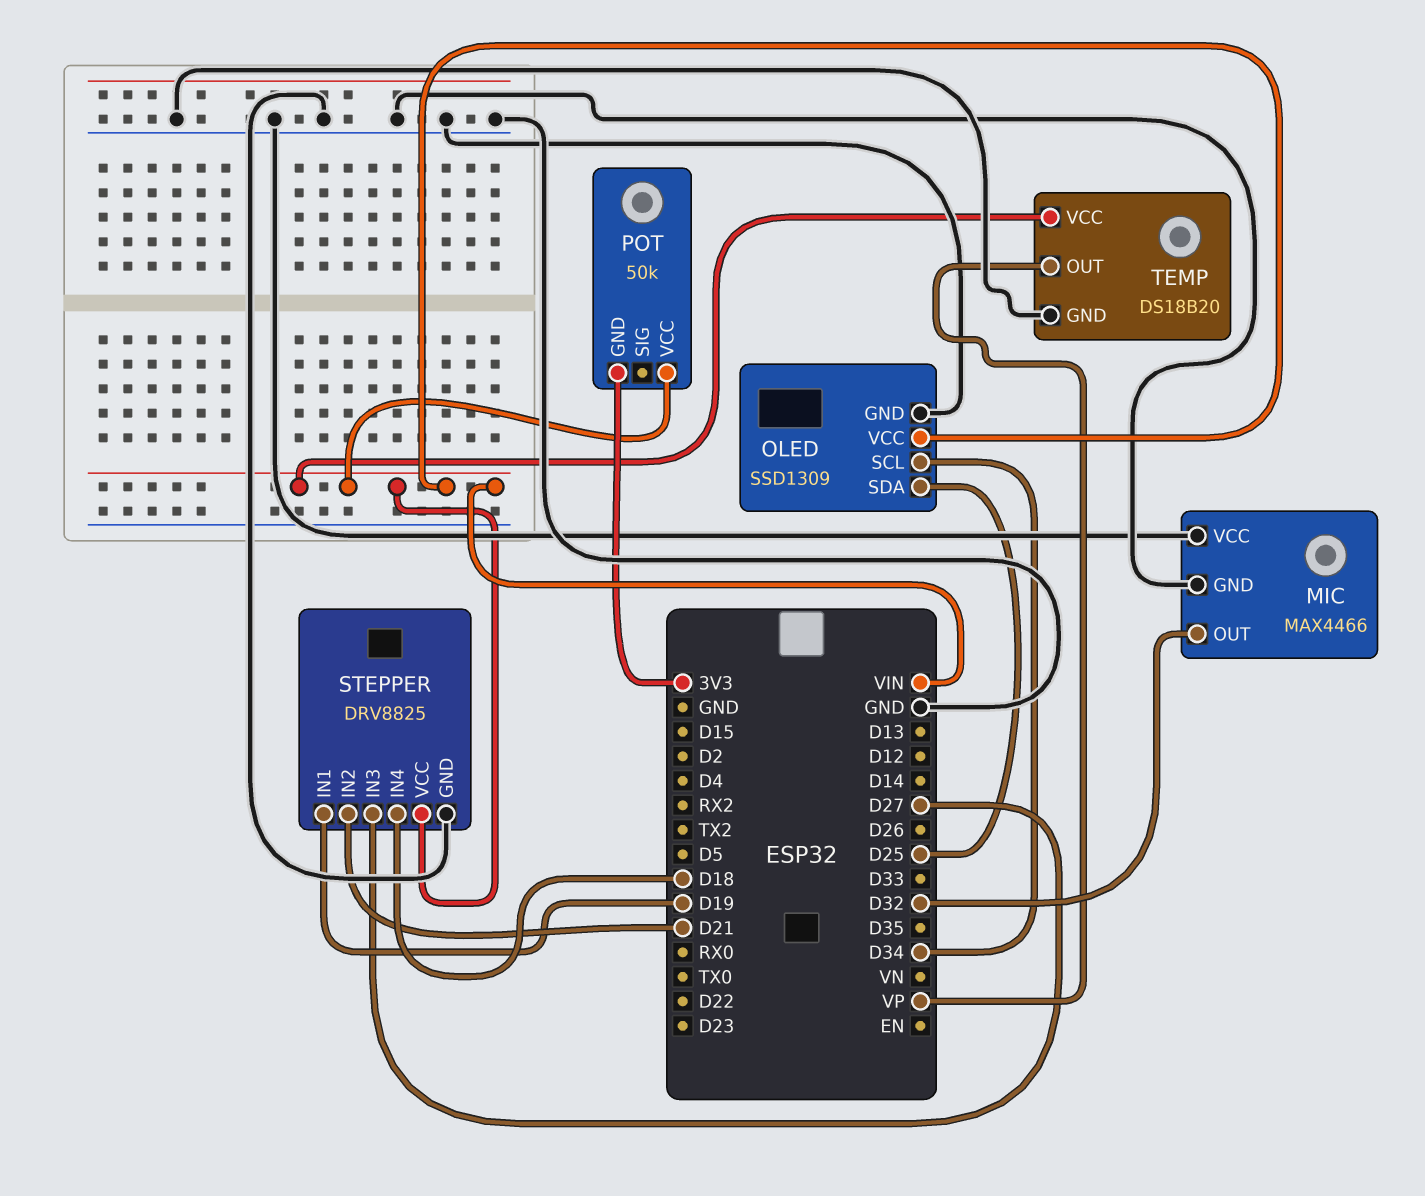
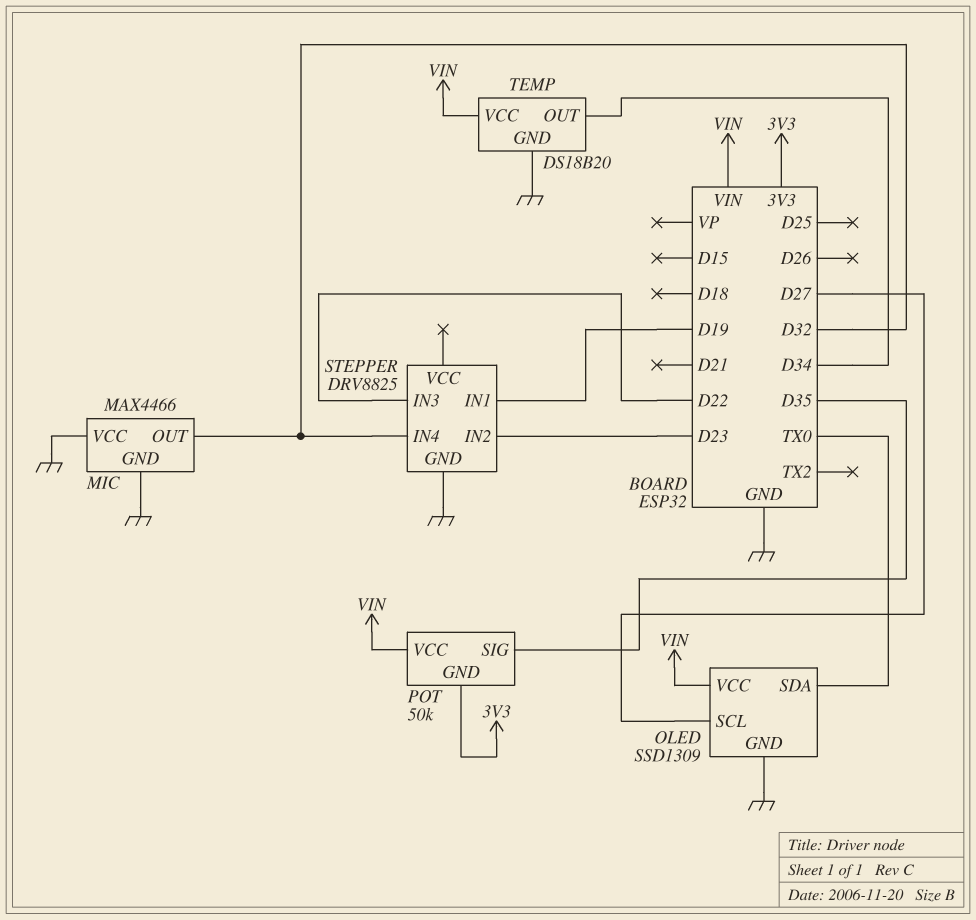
OLED pin SCL: D34 -> D27
OLED pin SDA: D25 -> TX0
POT pin SIG: none -> D35
STEPPER pin IN2: D21 -> D23
STEPPER pin IN3: D27 -> D22
STEPPER pin IN4: D18 -> D32
STEPPER pin VCC: VIN -> none
TEMP pin OUT: VP -> D34

